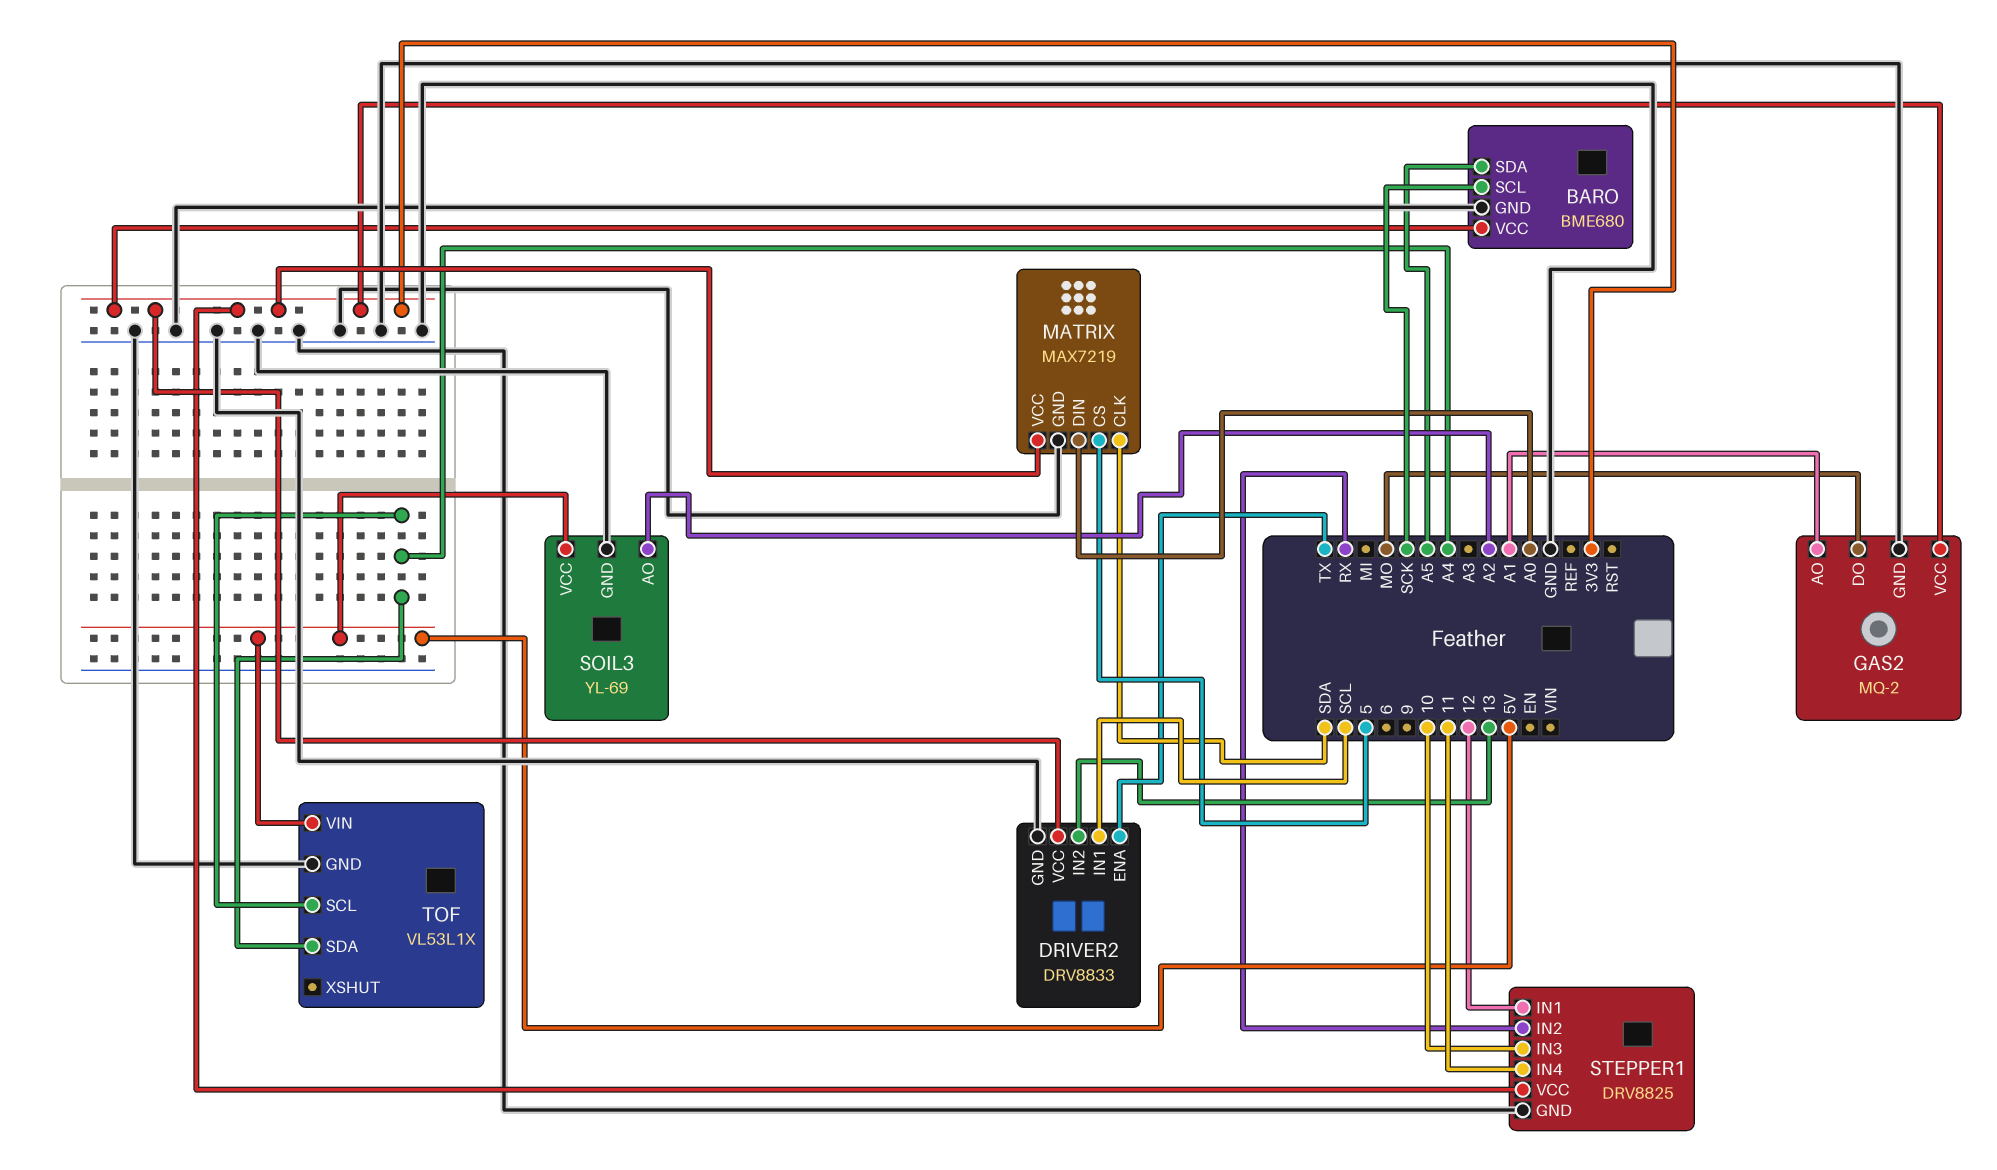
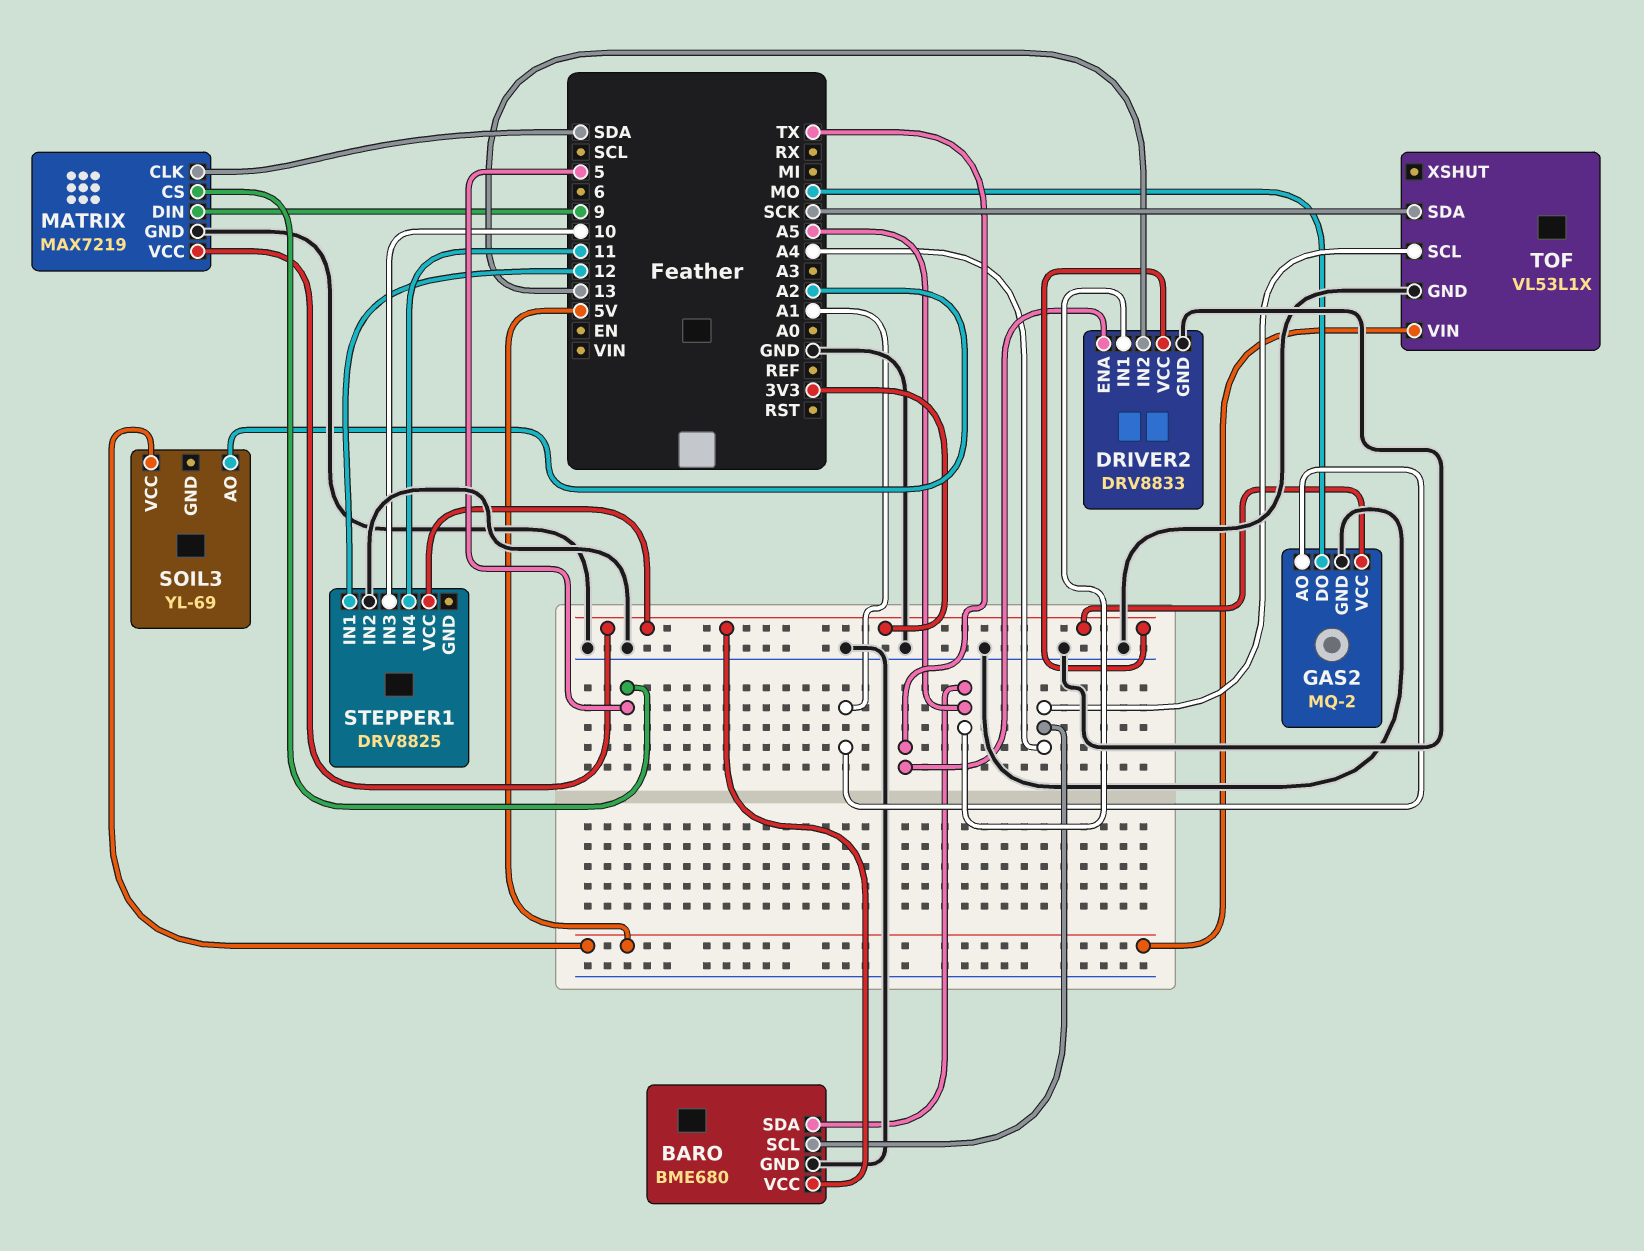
BARO pin SCL: SCK -> A4
DRIVER2 pin IN1: SCL -> A5
MATRIX pin DIN: A0 -> 9
SOIL3 pin GND: GND -> none
STEPPER1 pin GND: GND -> none
STEPPER1 pin IN2: RX -> GND
TOF pin SDA: A4 -> SCK

